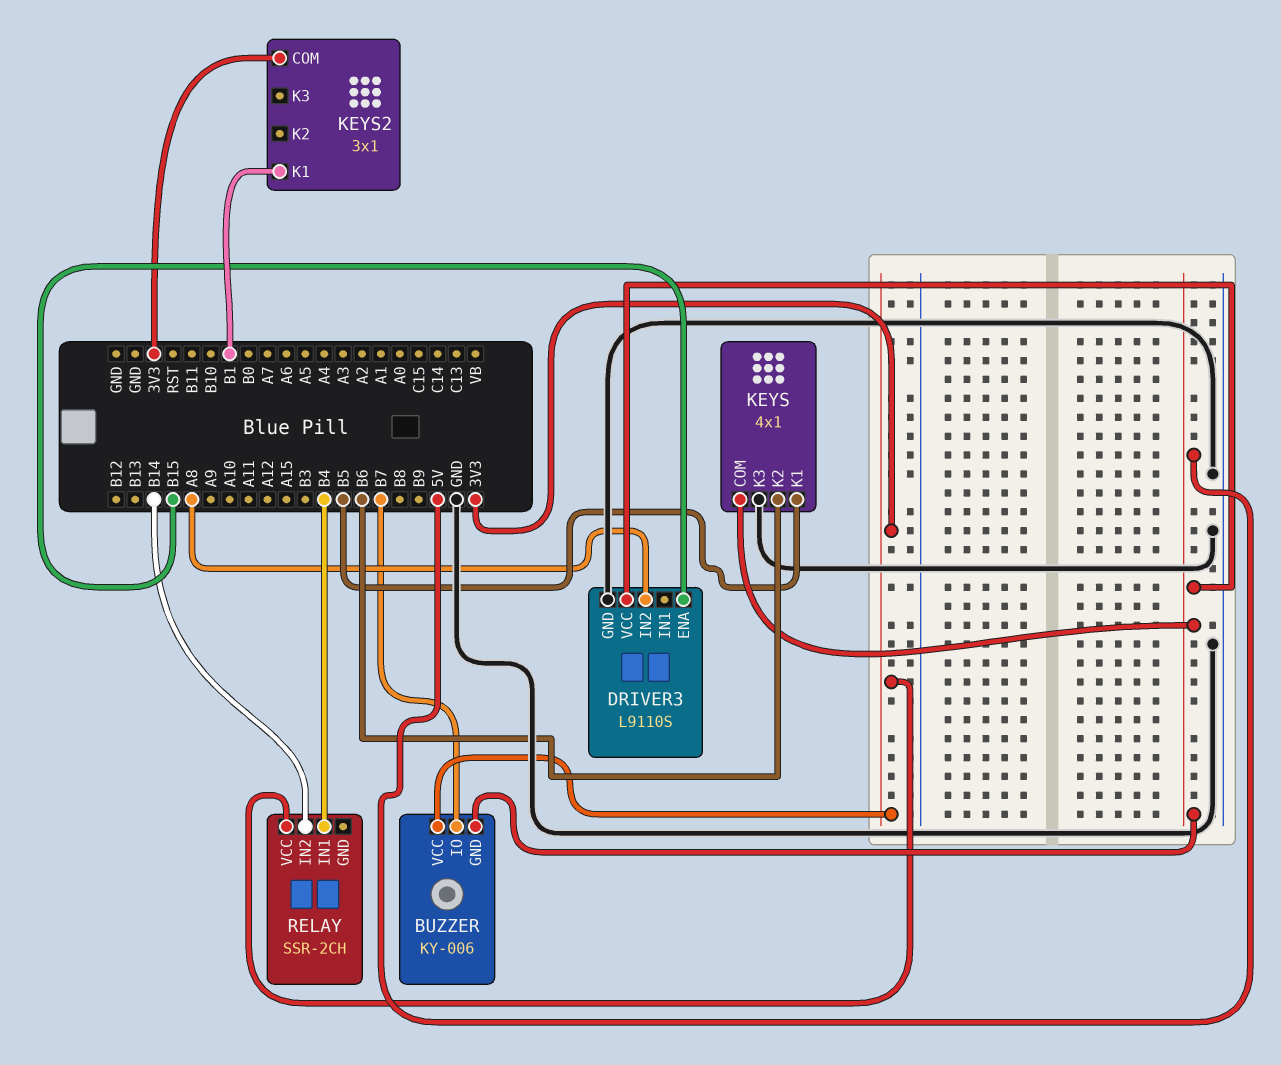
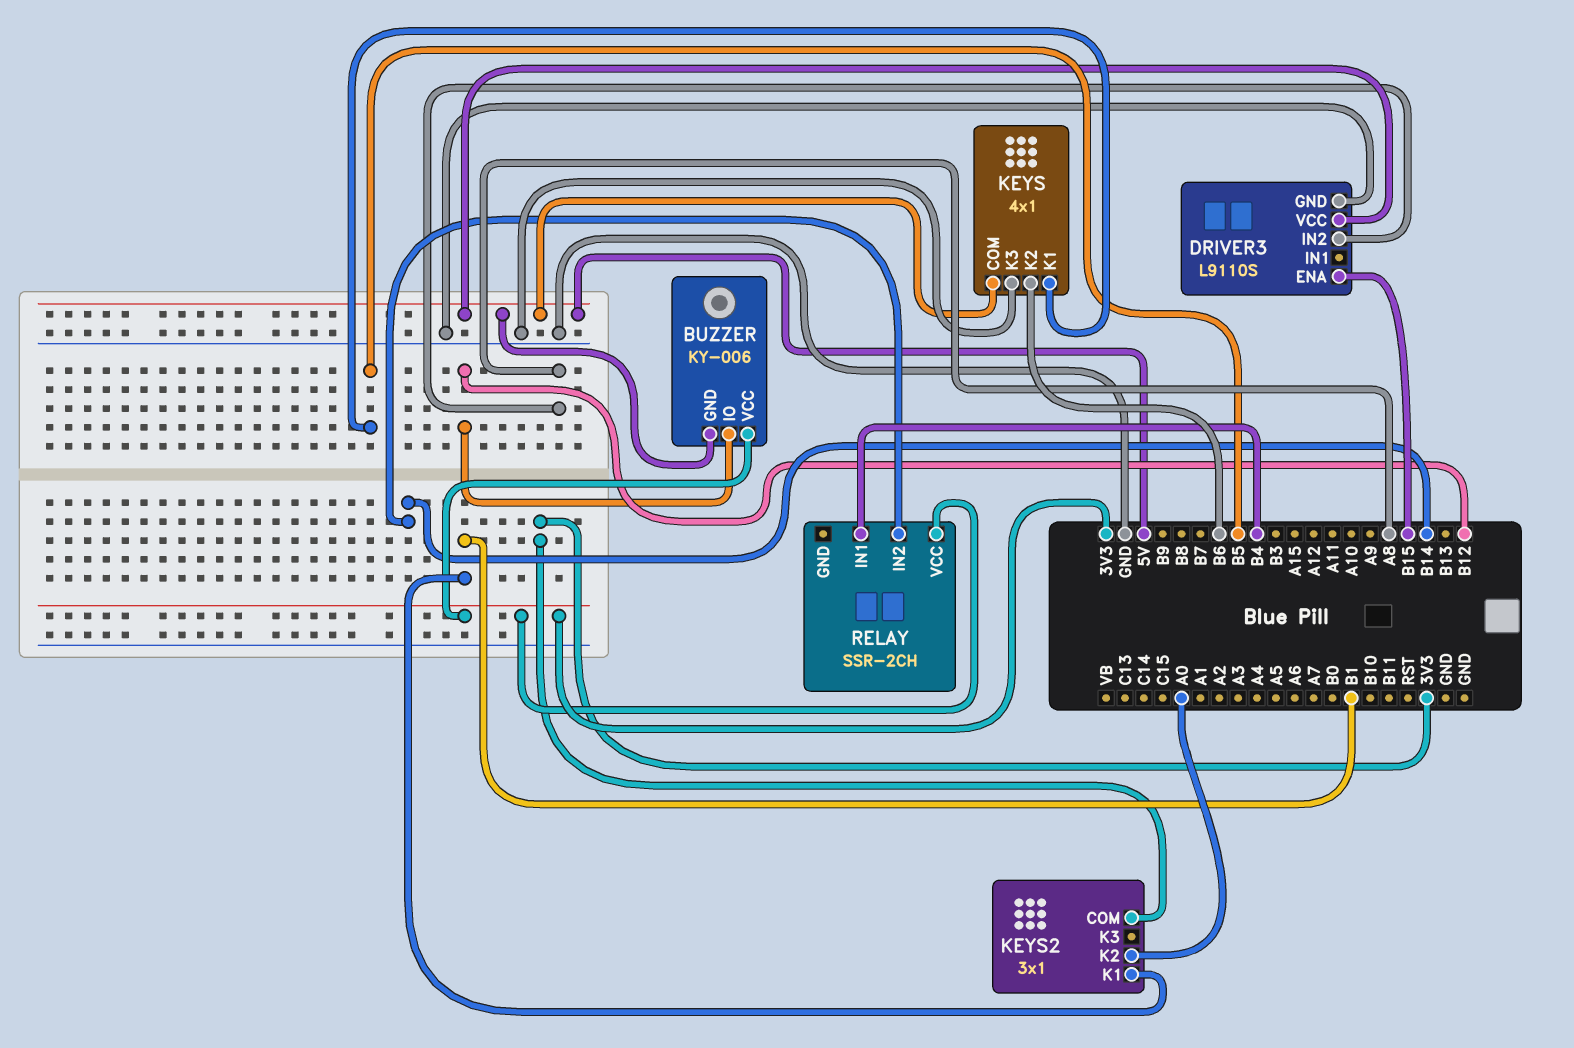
BUZZER pin IO: B7 -> B12
KEYS2 pin K2: none -> A0

